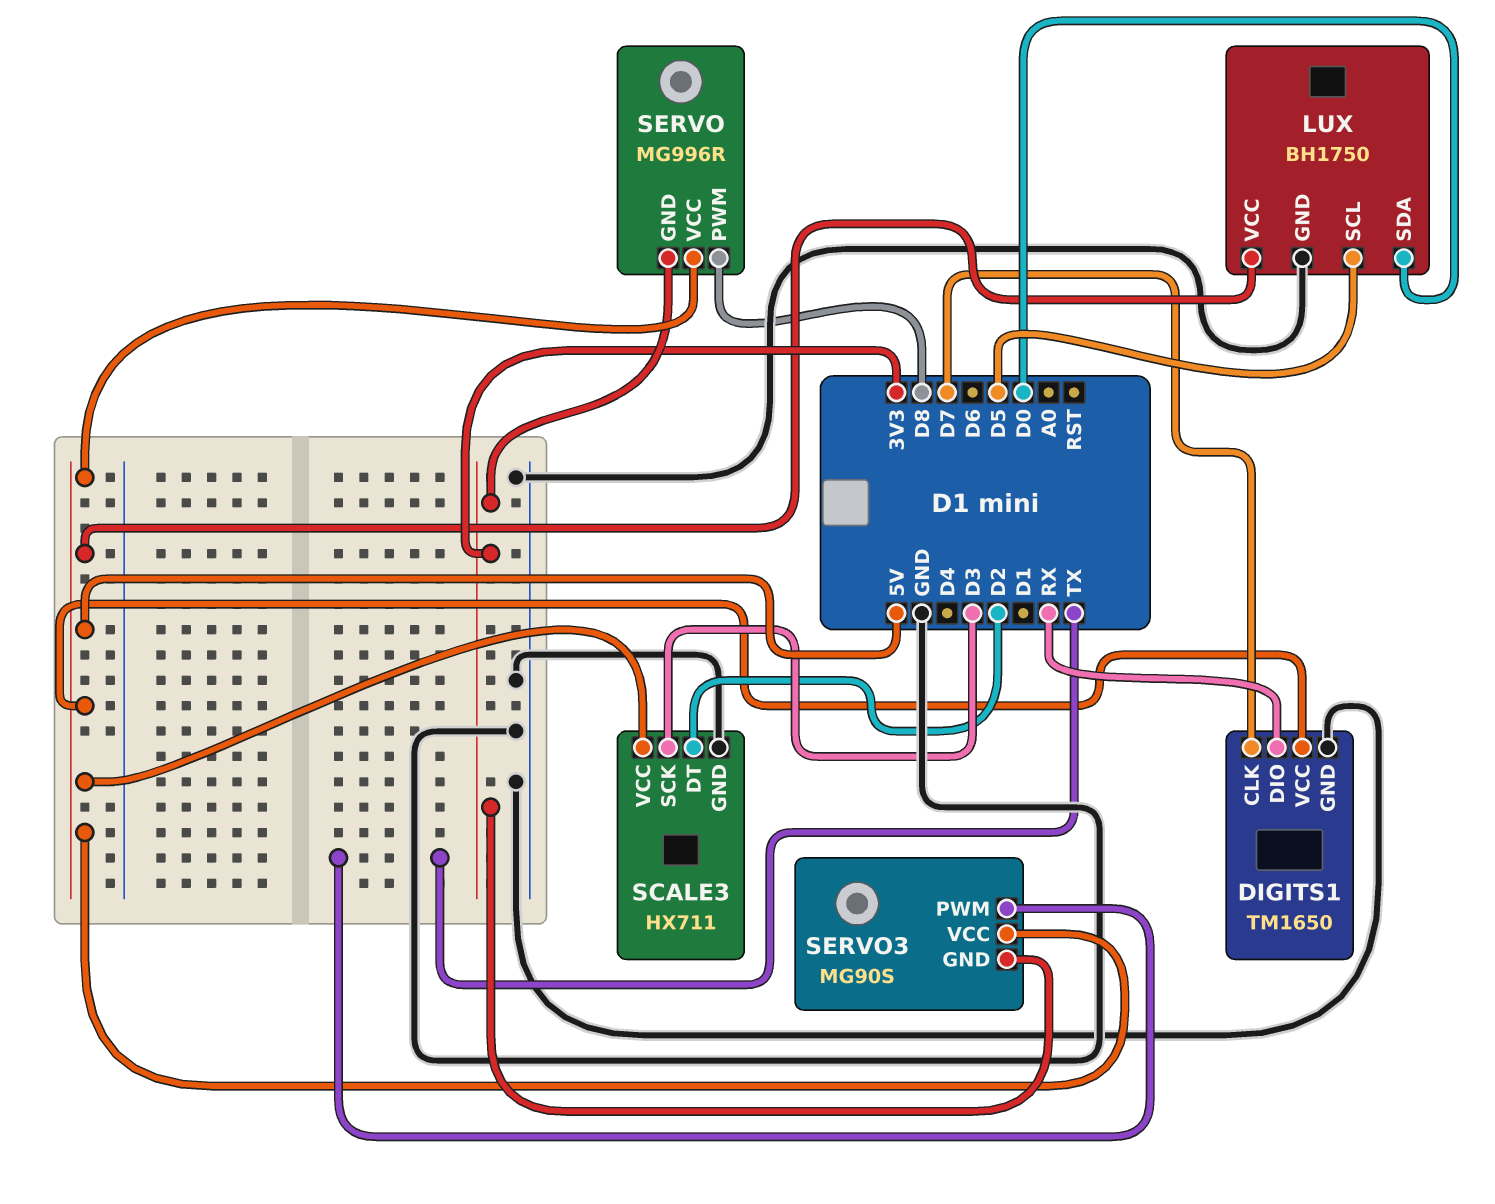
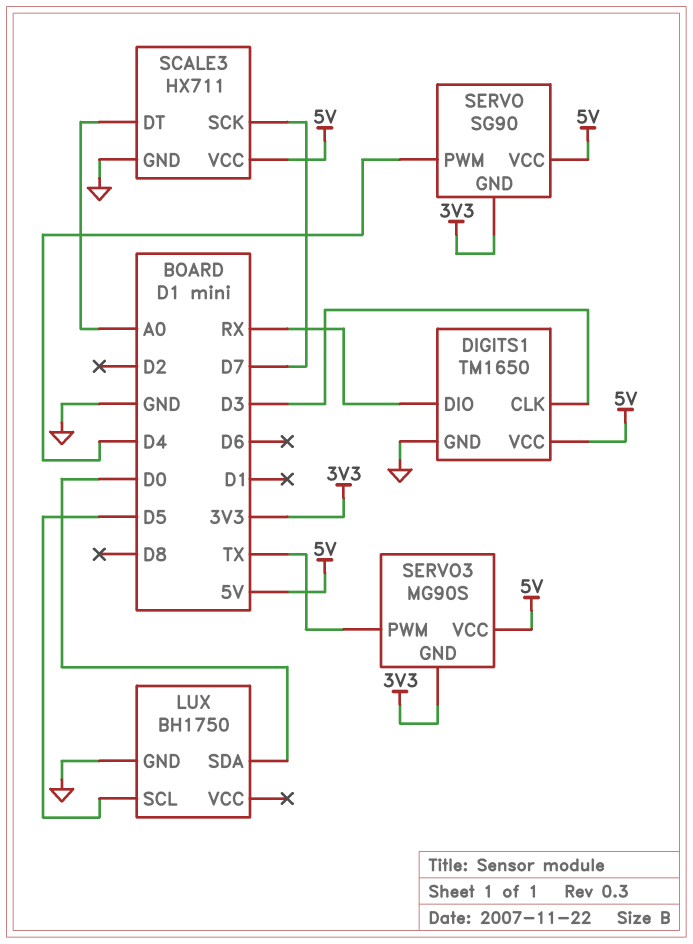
DIGITS1 pin CLK: D7 -> D3
LUX pin VCC: 5V -> none
SCALE3 pin DT: D2 -> A0
SCALE3 pin SCK: D3 -> D7
SERVO: MG996R -> SG90
SERVO pin PWM: D8 -> D4

